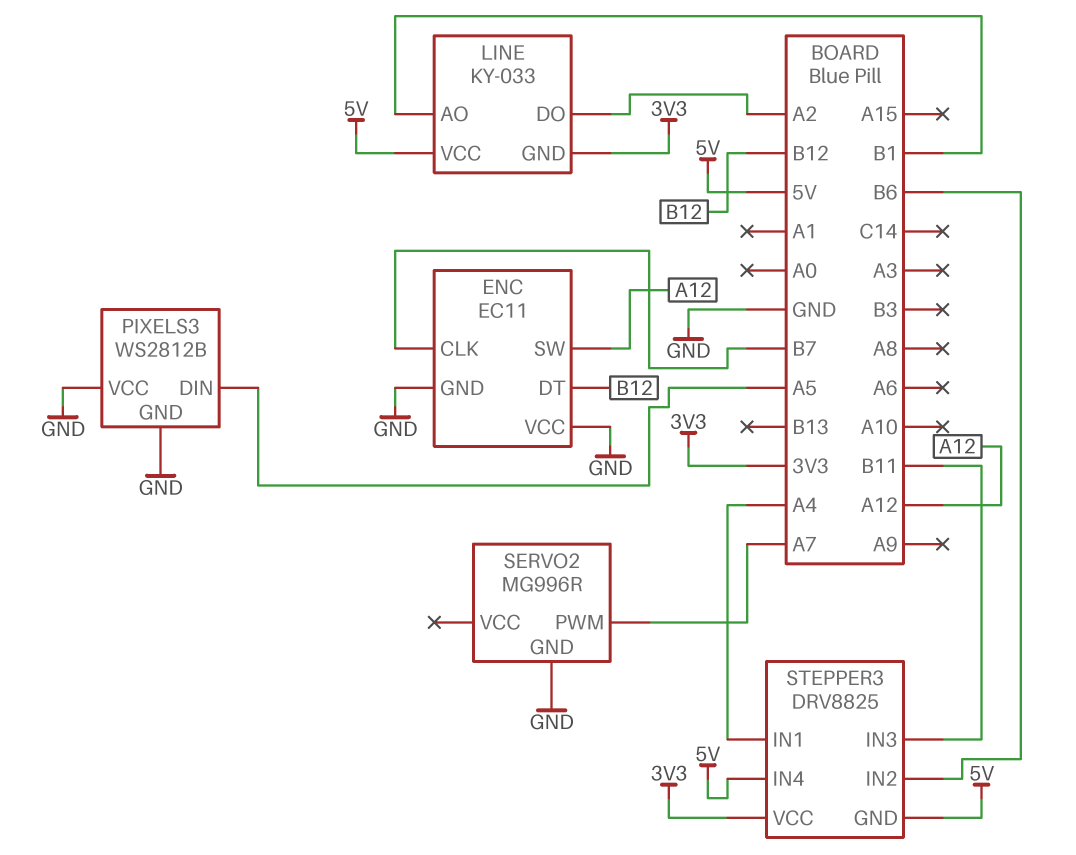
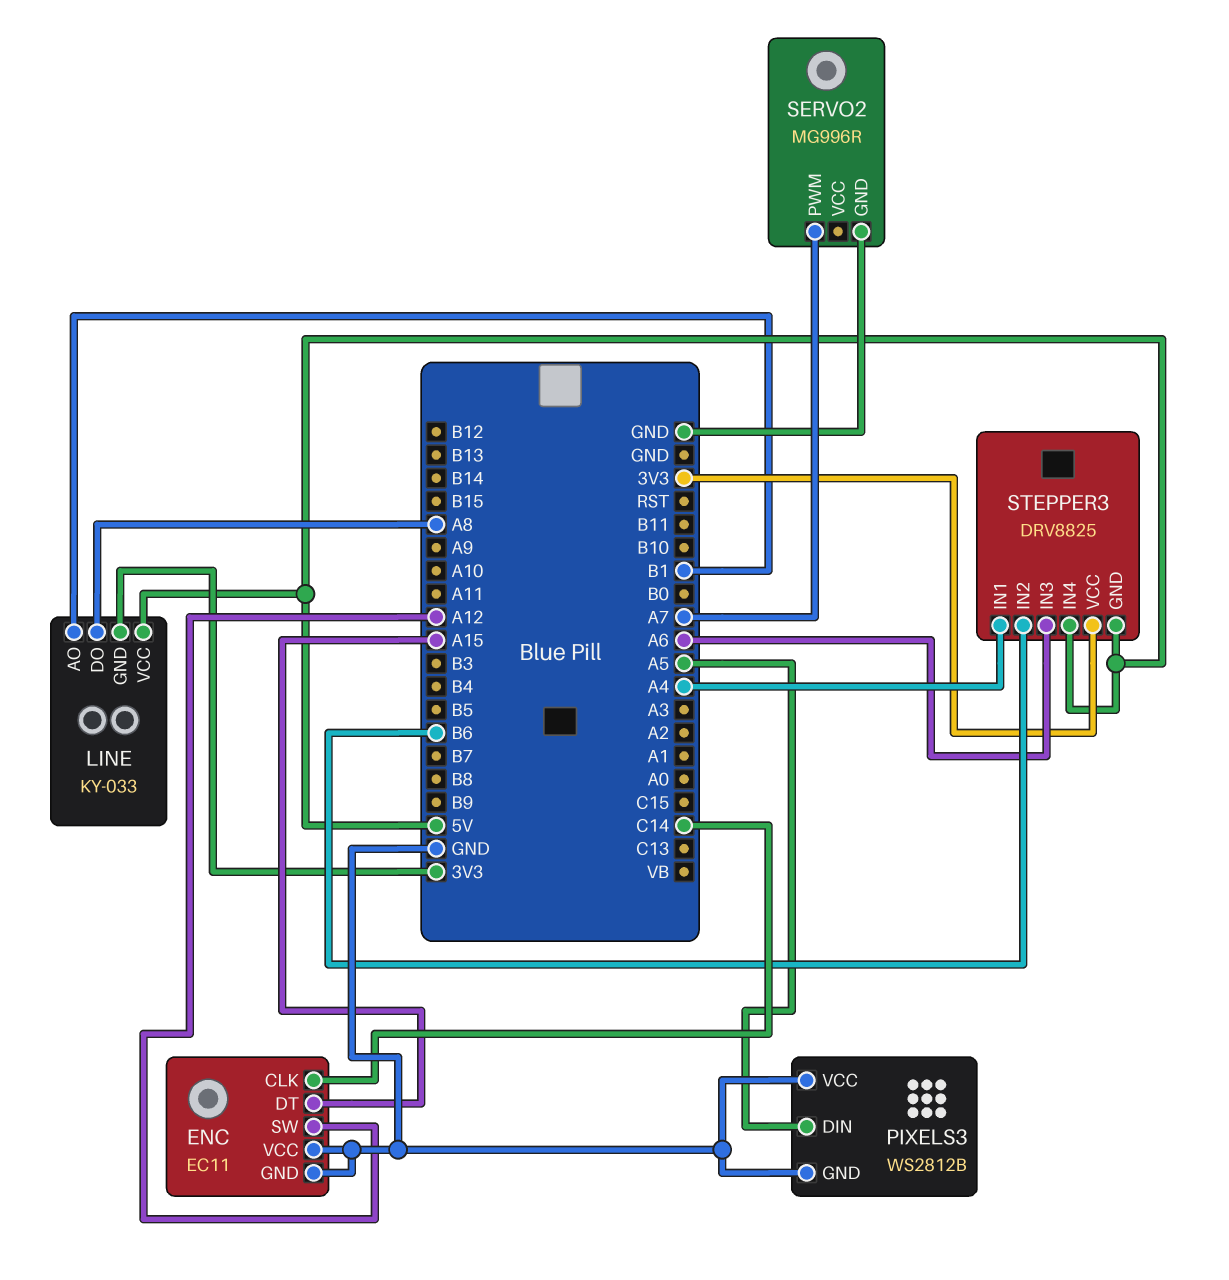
ENC pin CLK: B7 -> C14
ENC pin DT: B12 -> A15
LINE pin DO: A2 -> A8
STEPPER3 pin IN3: B11 -> A6

